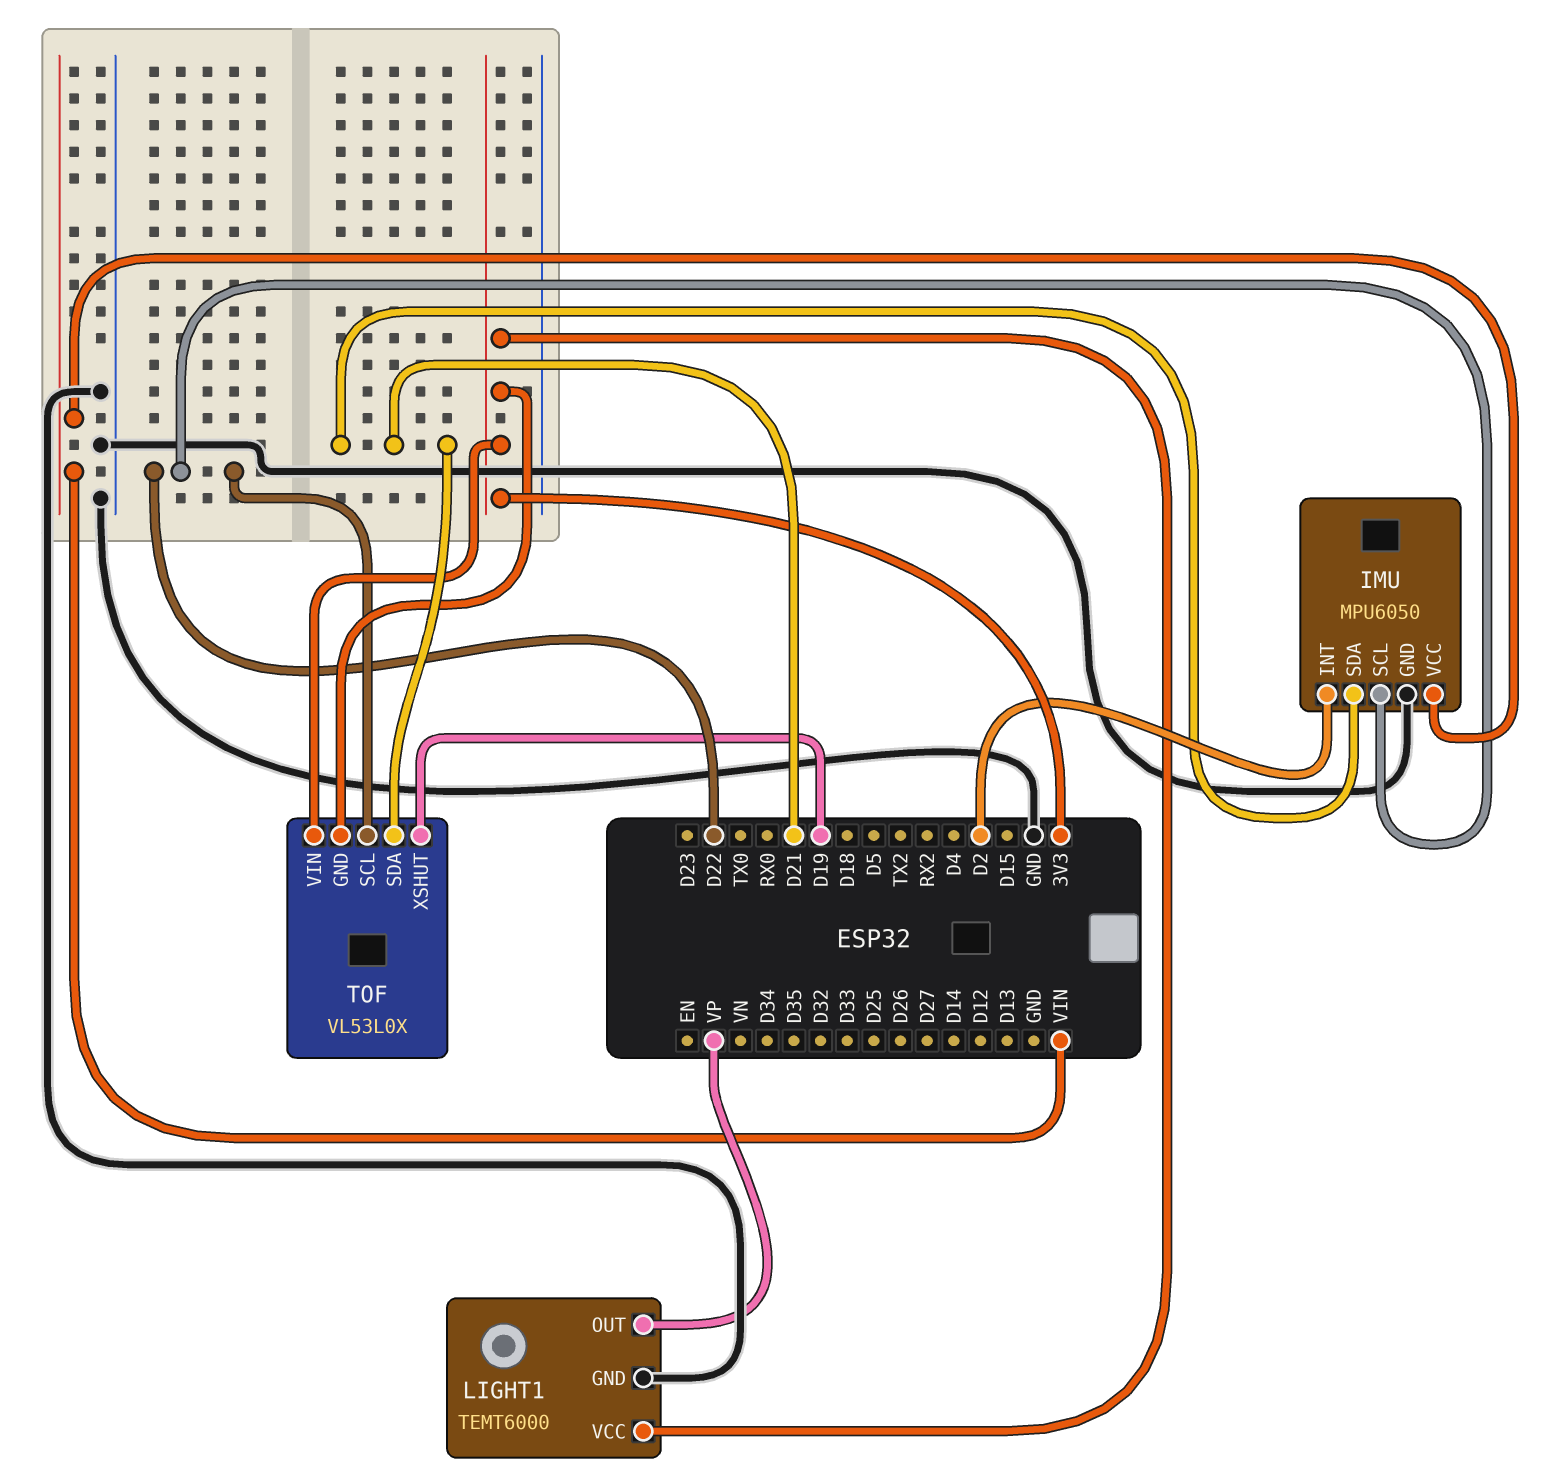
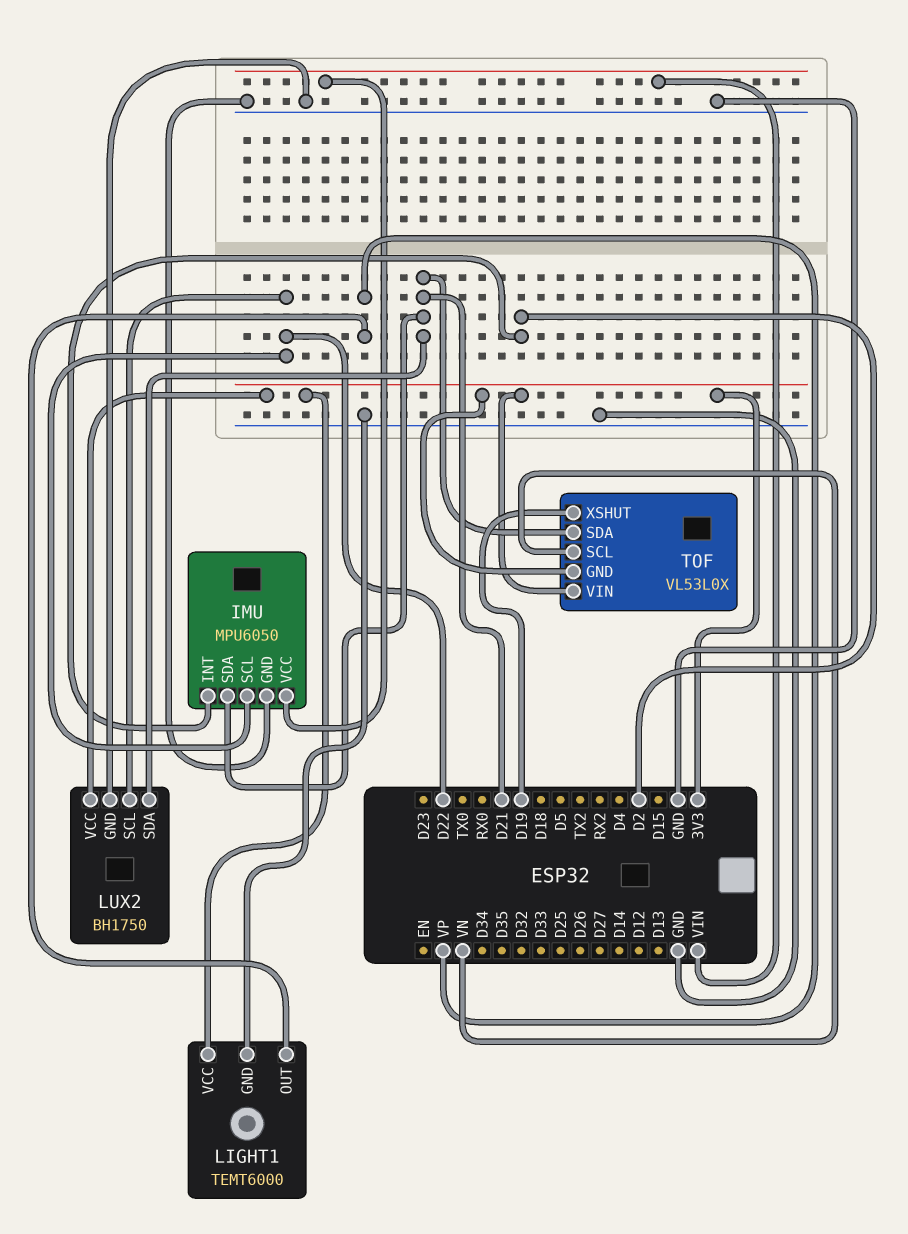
LUX2: none -> BH1750
LUX2 pin GND: none -> GND
LUX2 pin SCL: none -> D22
LUX2 pin SDA: none -> D21
LUX2 pin VCC: none -> 3V3
TOF pin SCL: D22 -> VN

